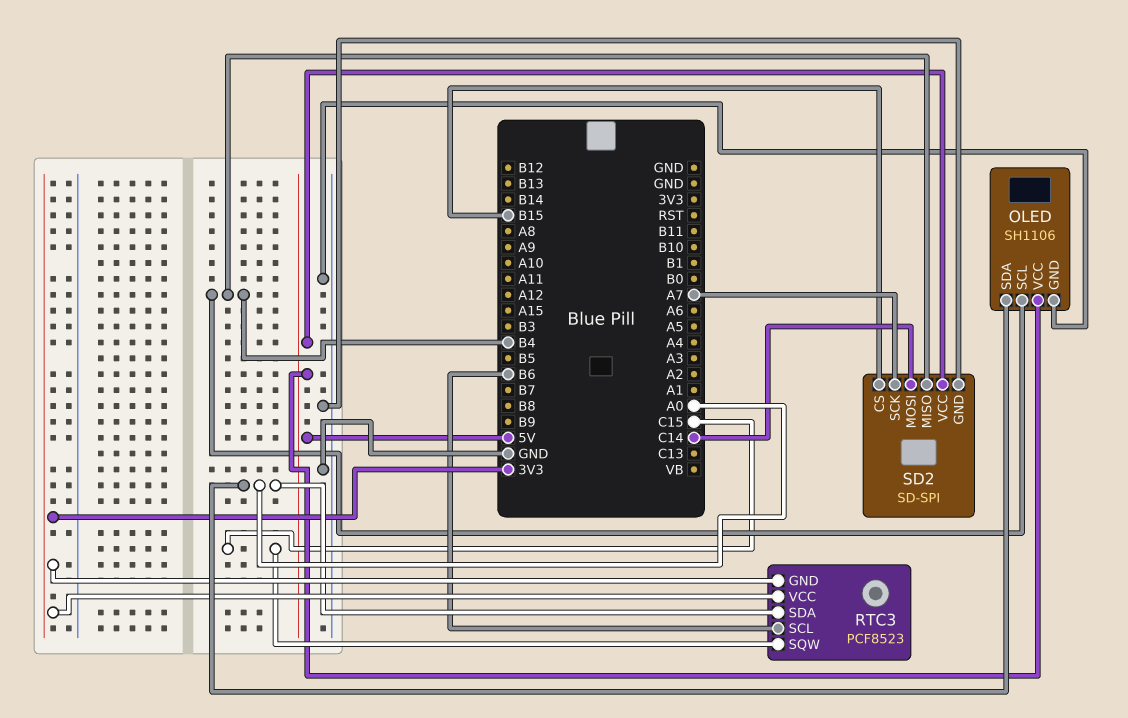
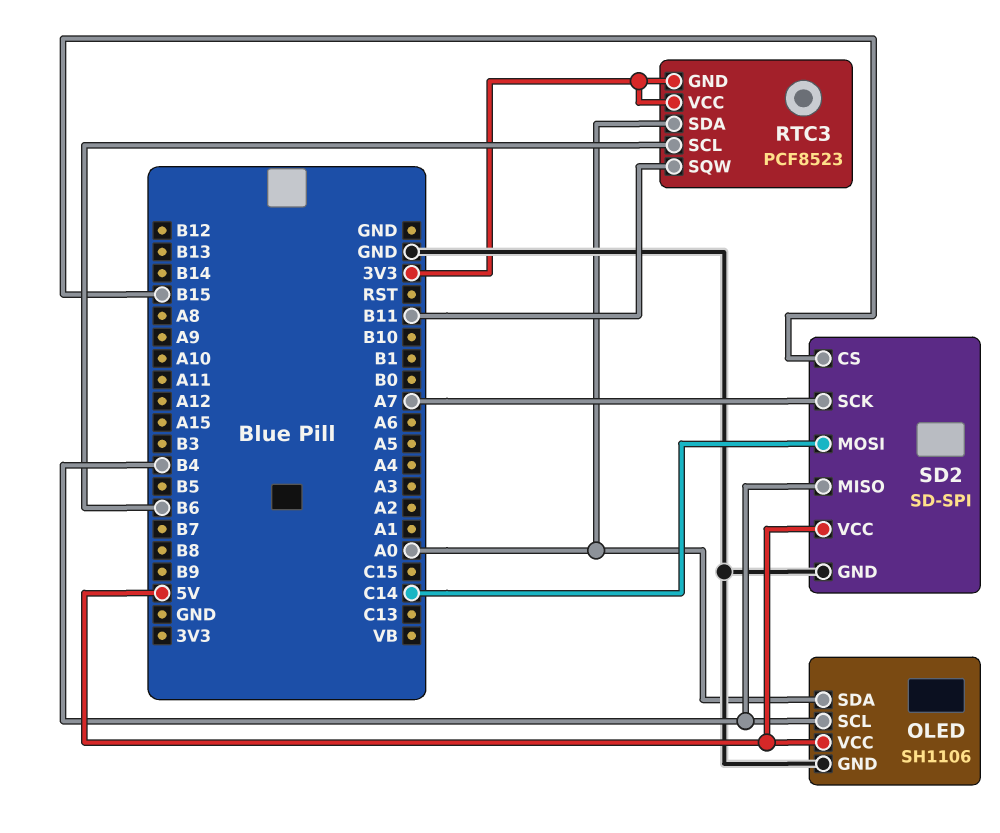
RTC3 pin SQW: C15 -> B11

